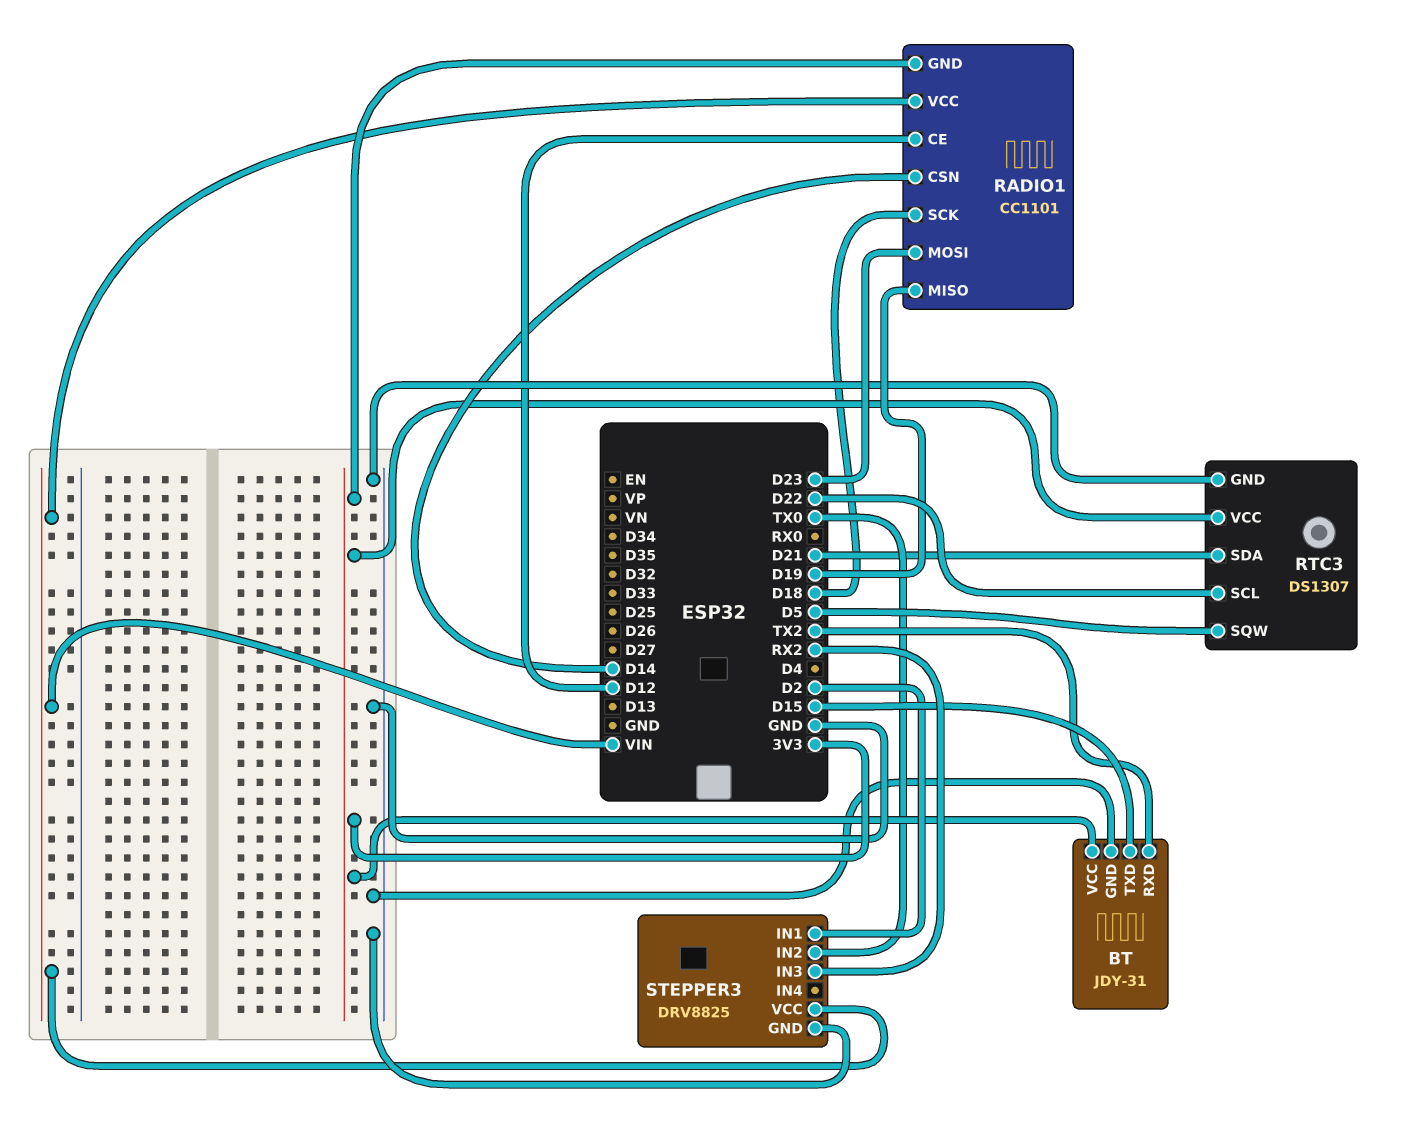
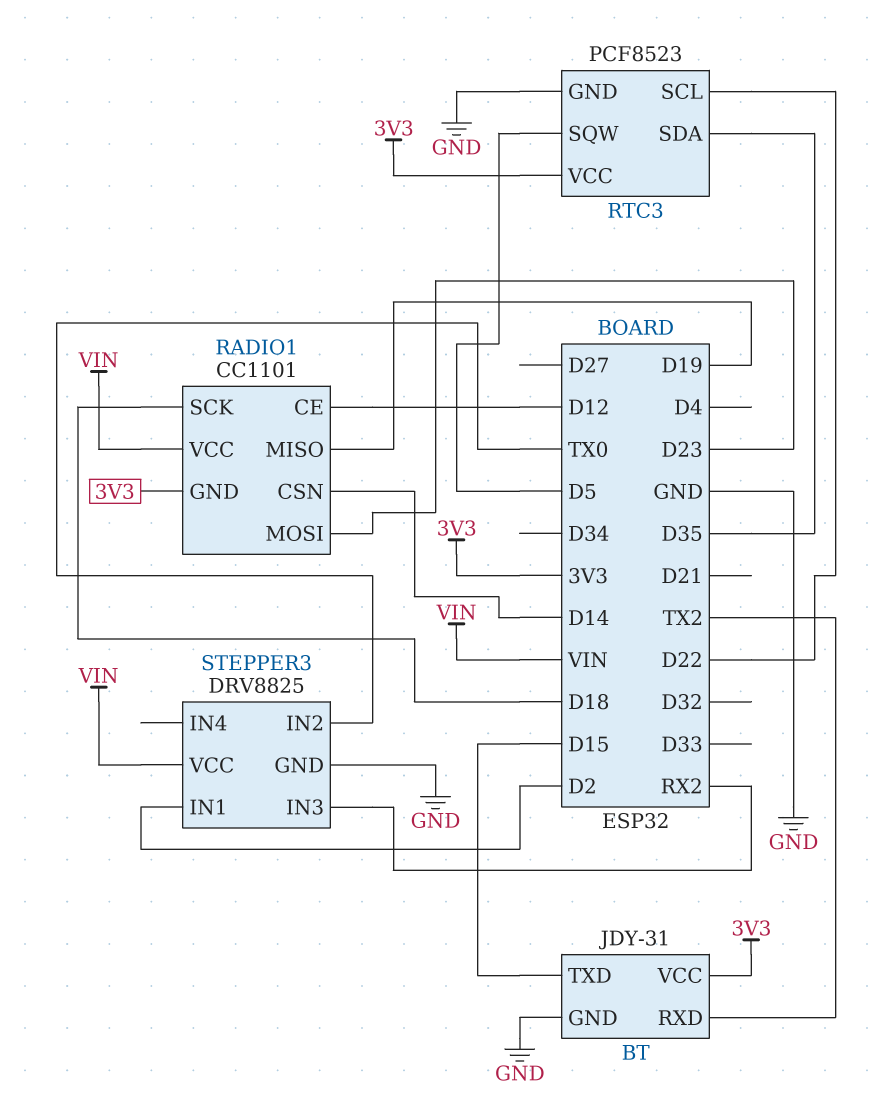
RTC3: DS1307 -> PCF8523
RTC3 pin SDA: D21 -> D35

